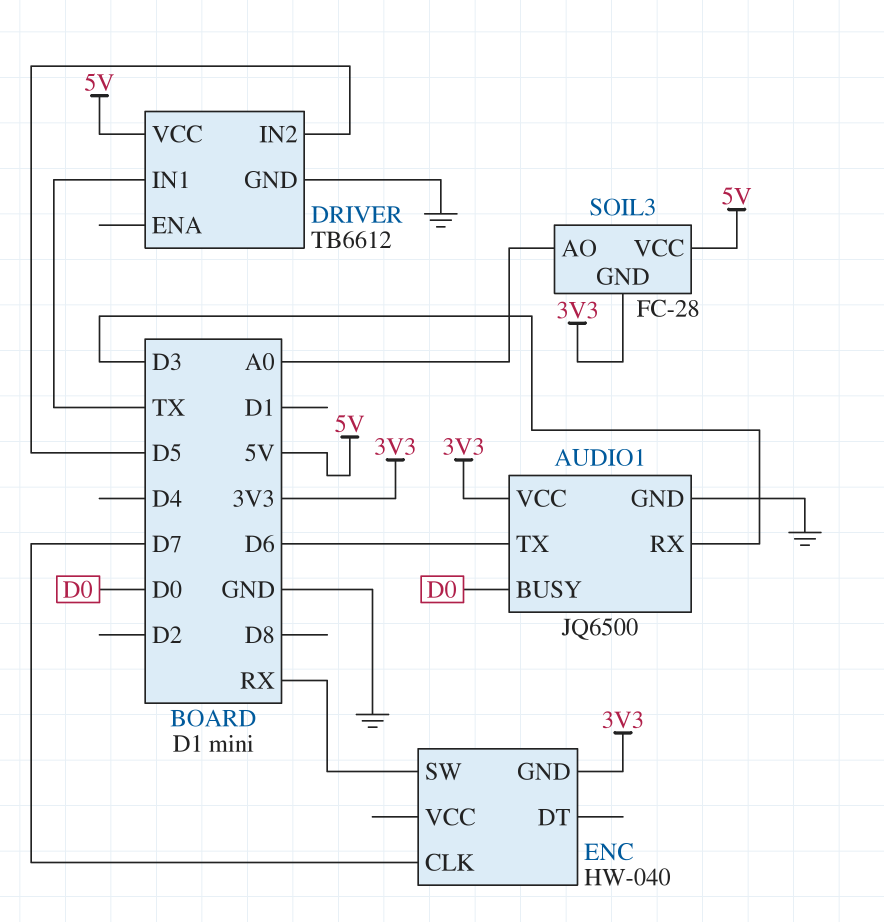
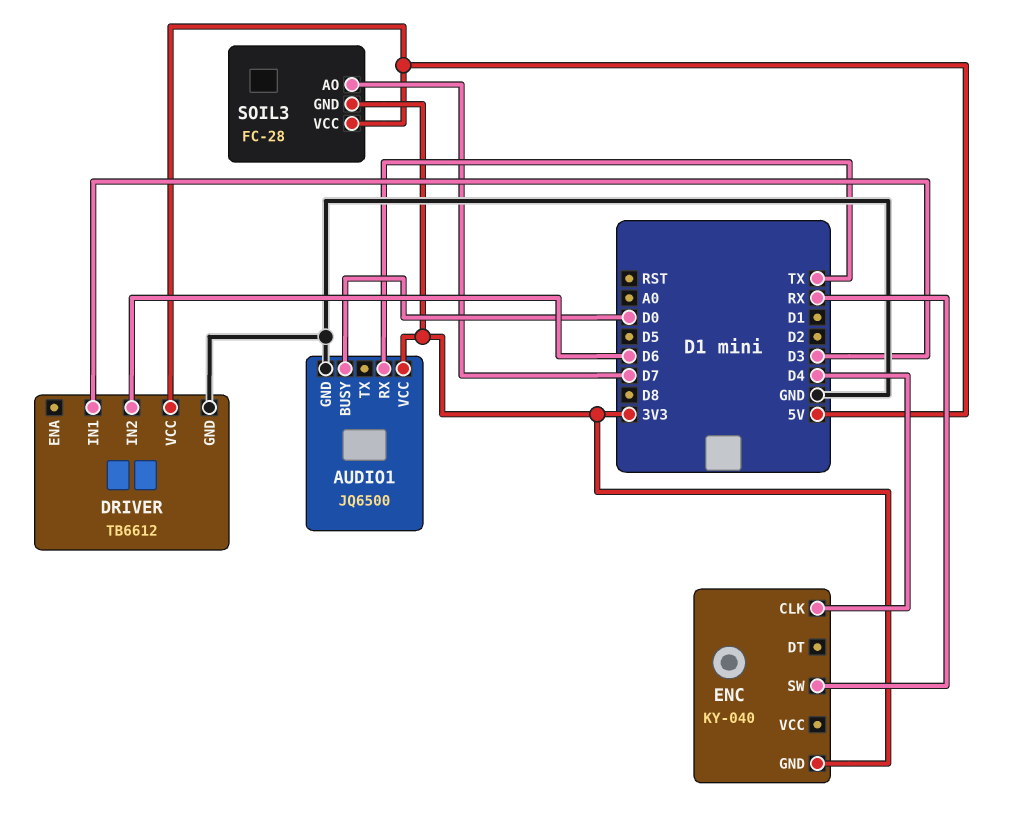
AUDIO1 pin RX: D3 -> TX
AUDIO1 pin TX: D6 -> none
DRIVER pin IN1: TX -> D3
DRIVER pin IN2: D5 -> D6
ENC: HW-040 -> KY-040
ENC pin CLK: D7 -> D4
SOIL3 pin AO: A0 -> D7

